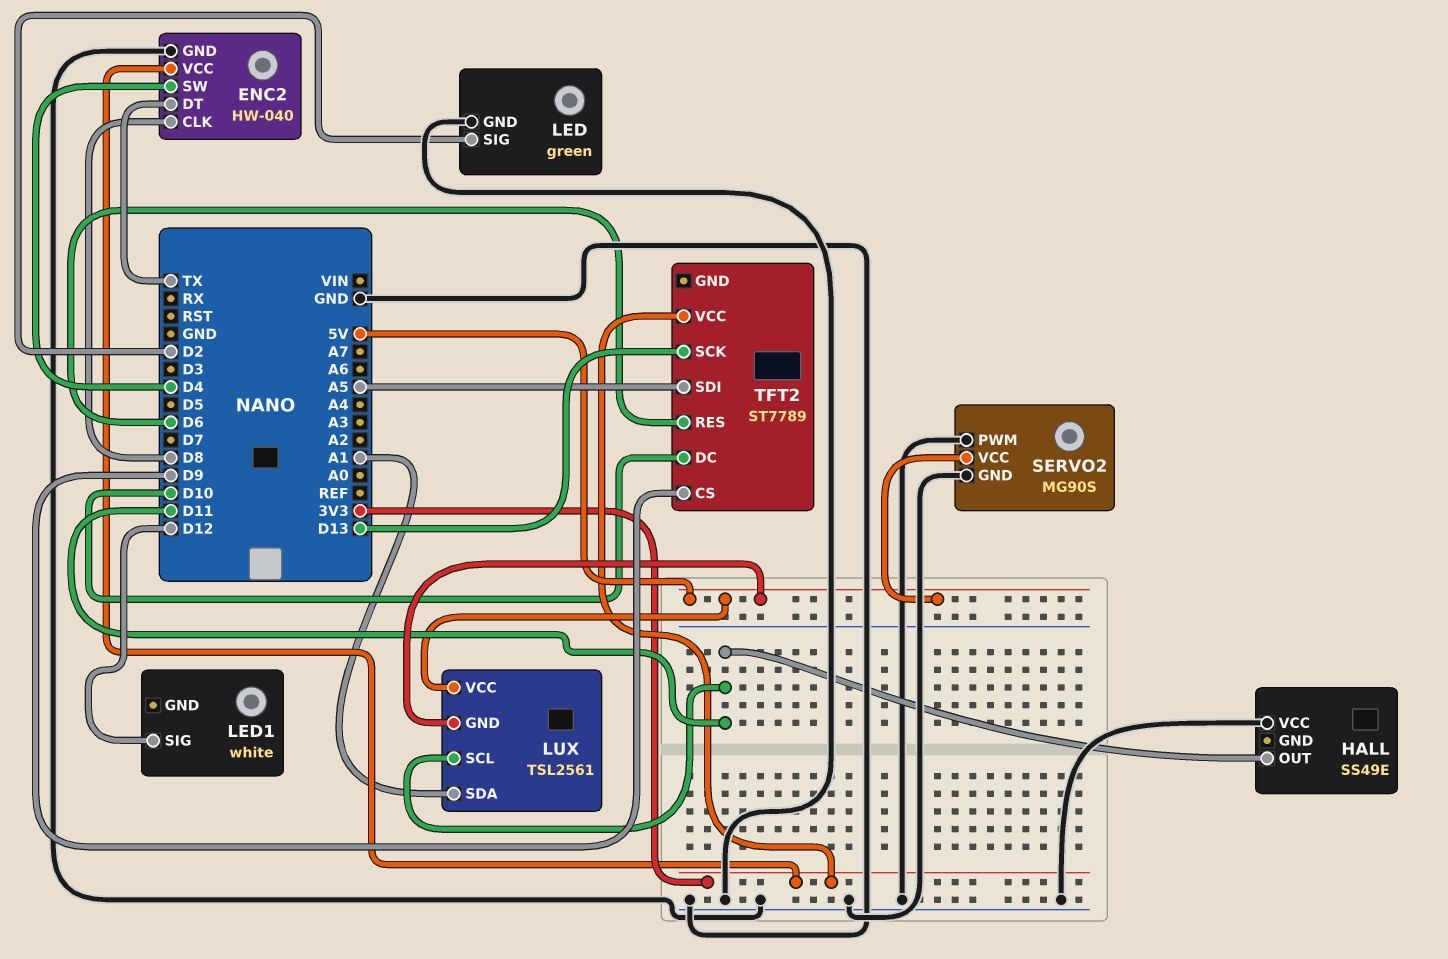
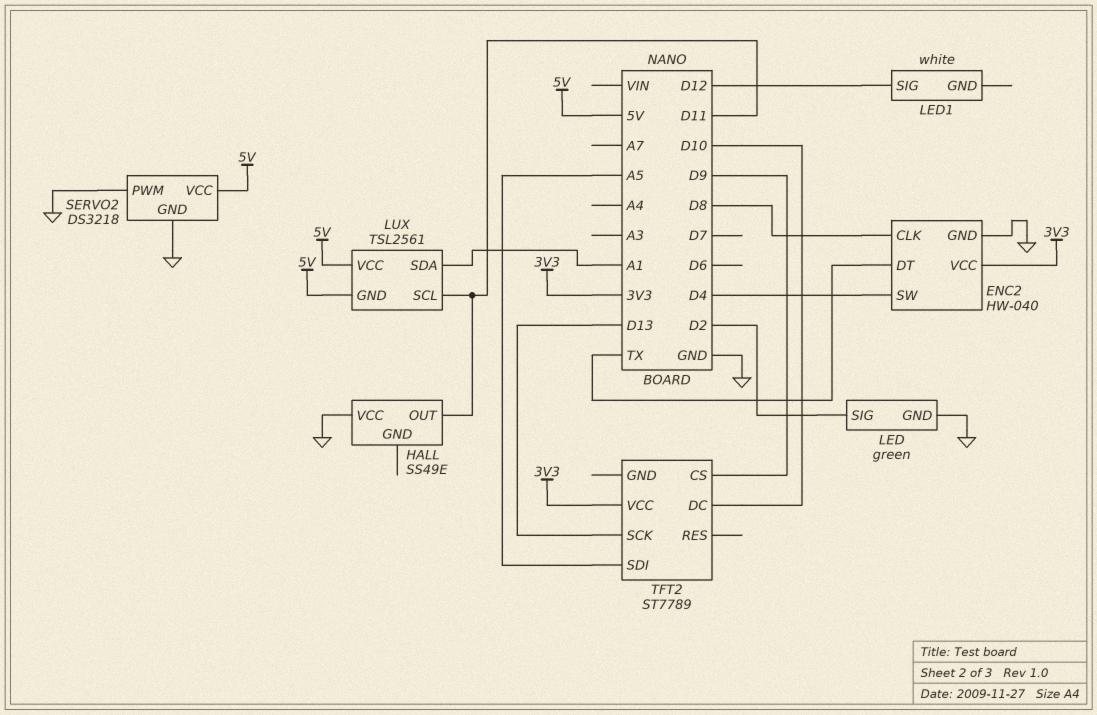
SERVO2: MG90S -> DS3218
TFT2 pin RES: D6 -> none

